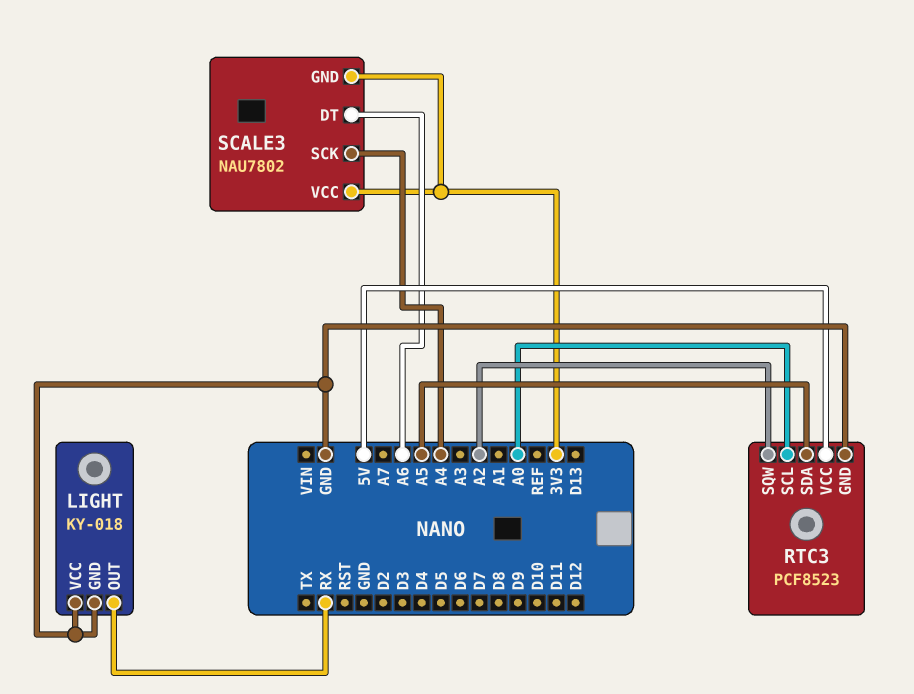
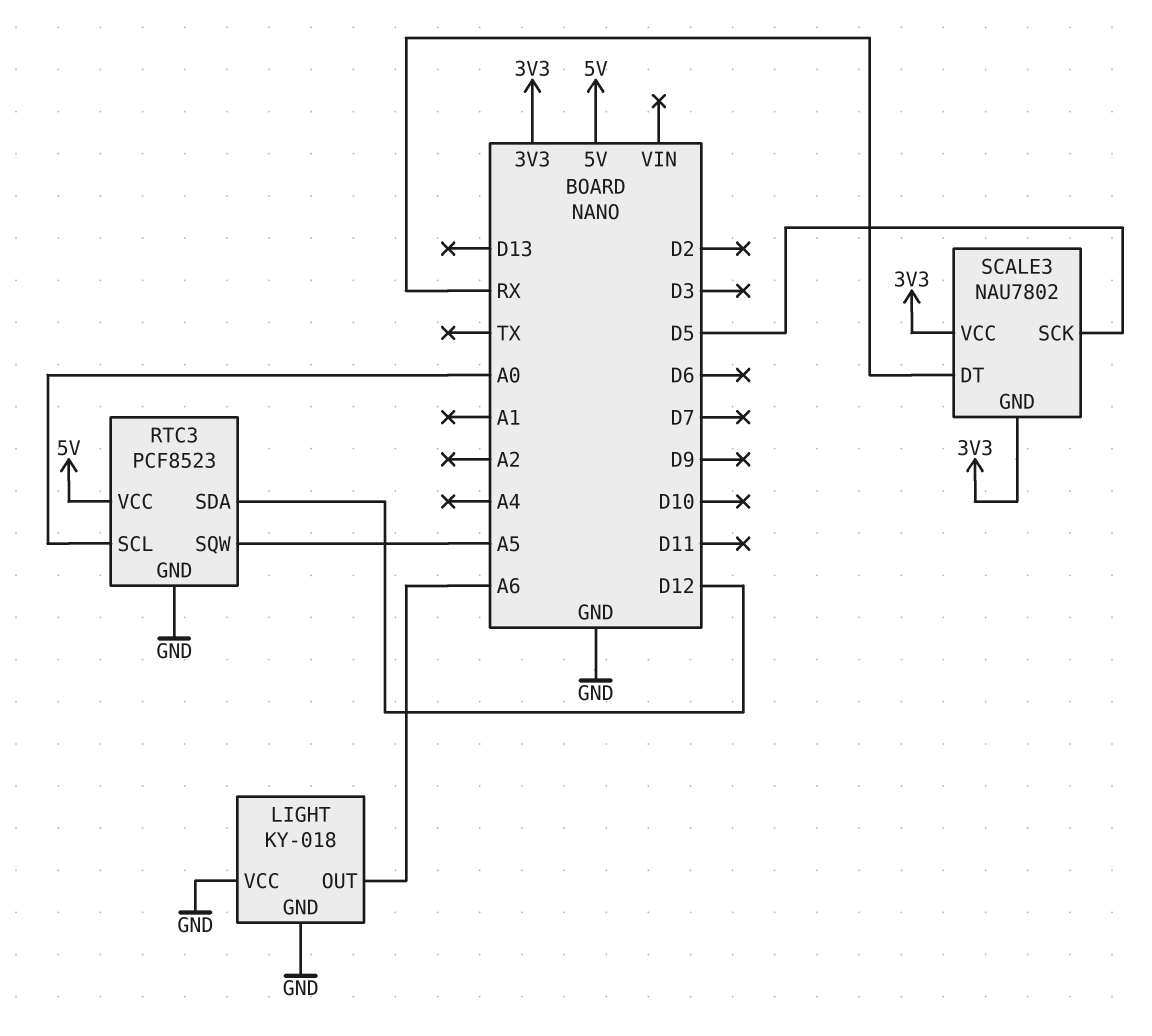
LIGHT pin OUT: RX -> A6
RTC3 pin SDA: A5 -> D12
RTC3 pin SQW: A2 -> A5
SCALE3 pin DT: A6 -> RX
SCALE3 pin SCK: A4 -> D5

